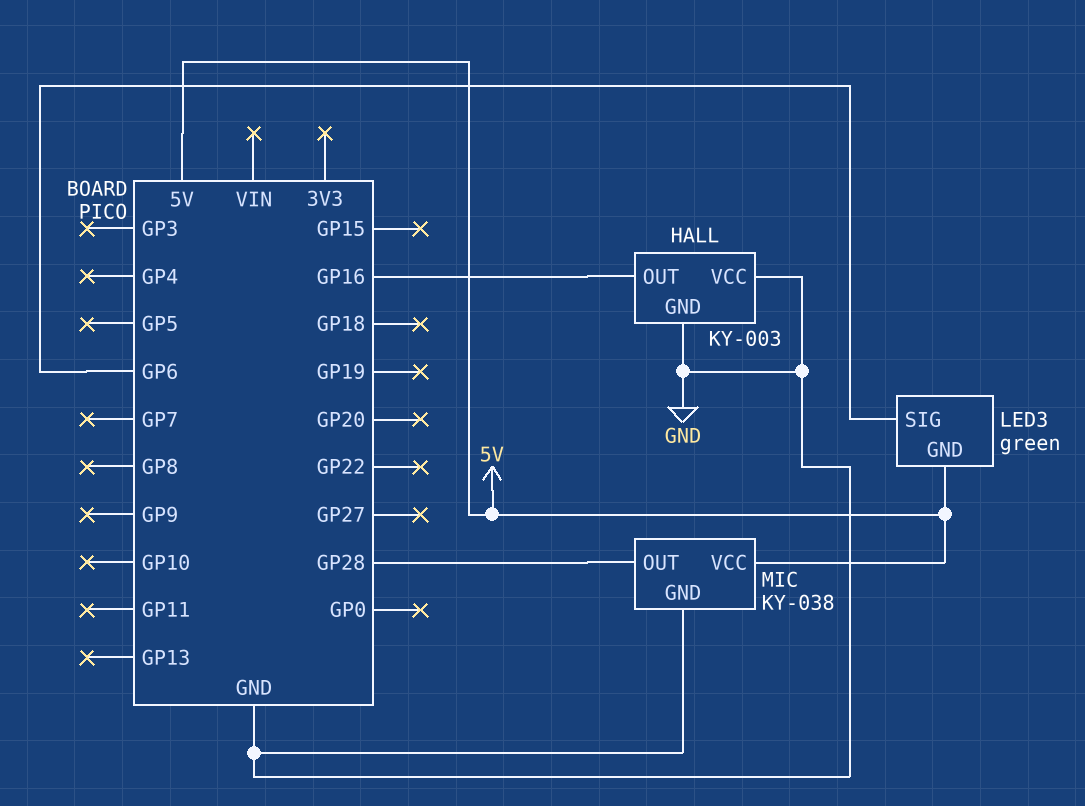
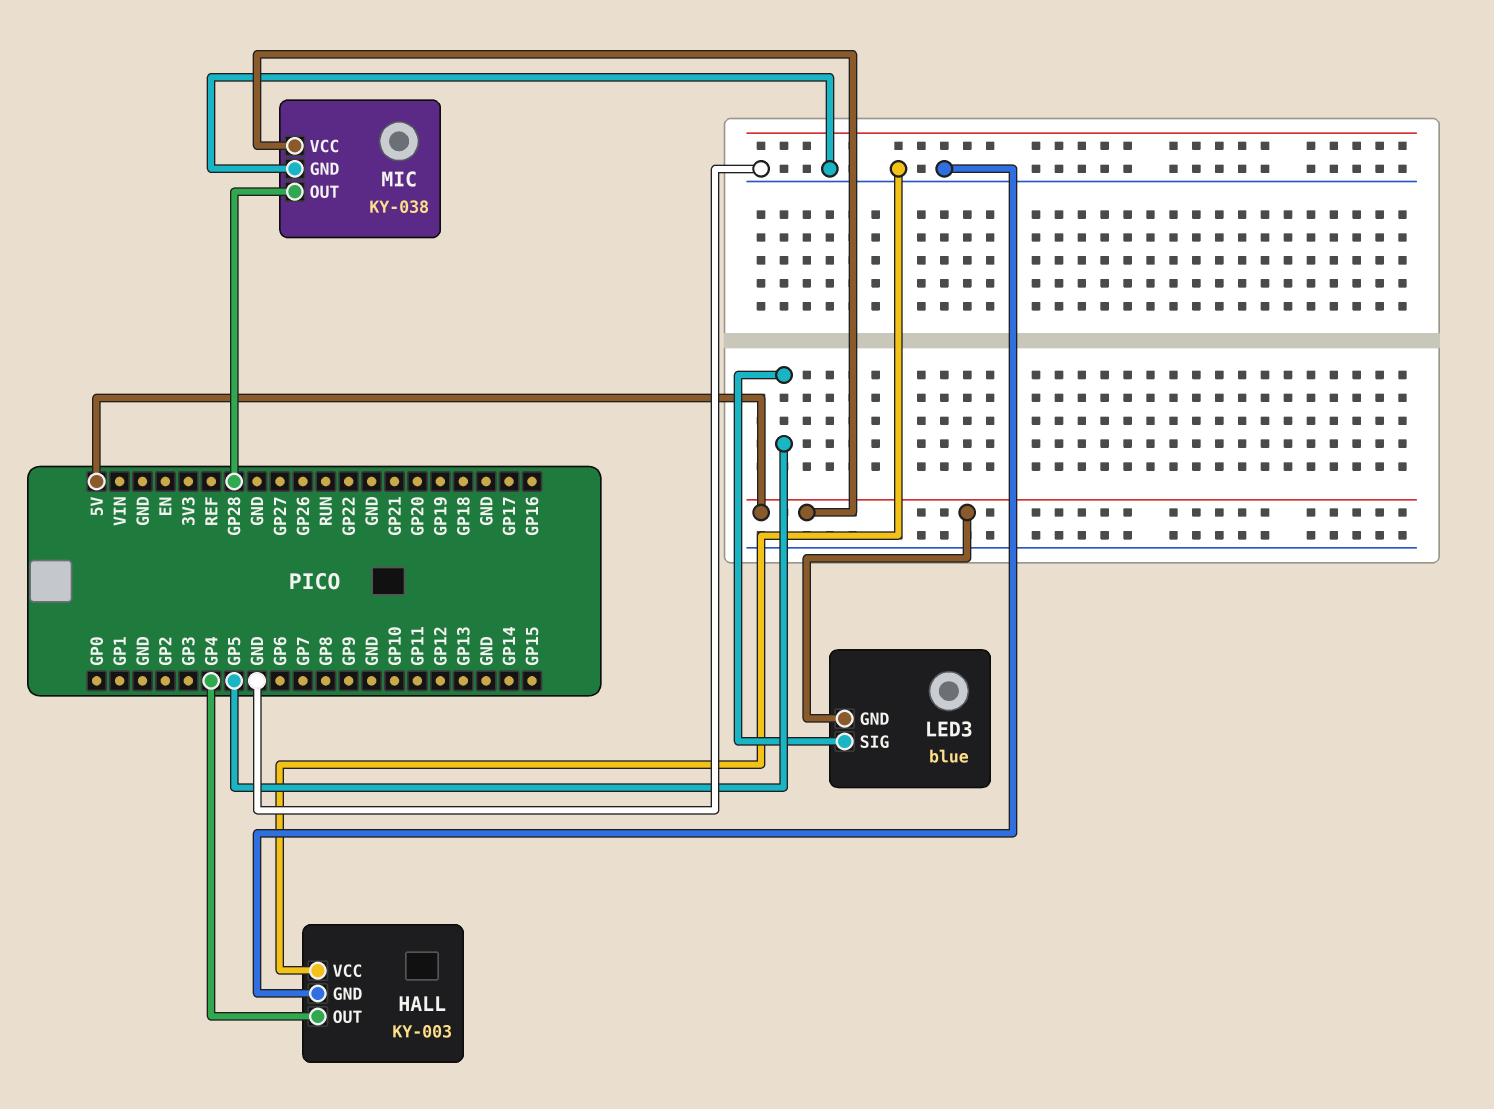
HALL pin OUT: GP16 -> GP4
LED3: green -> blue
LED3 pin SIG: GP6 -> GP5

